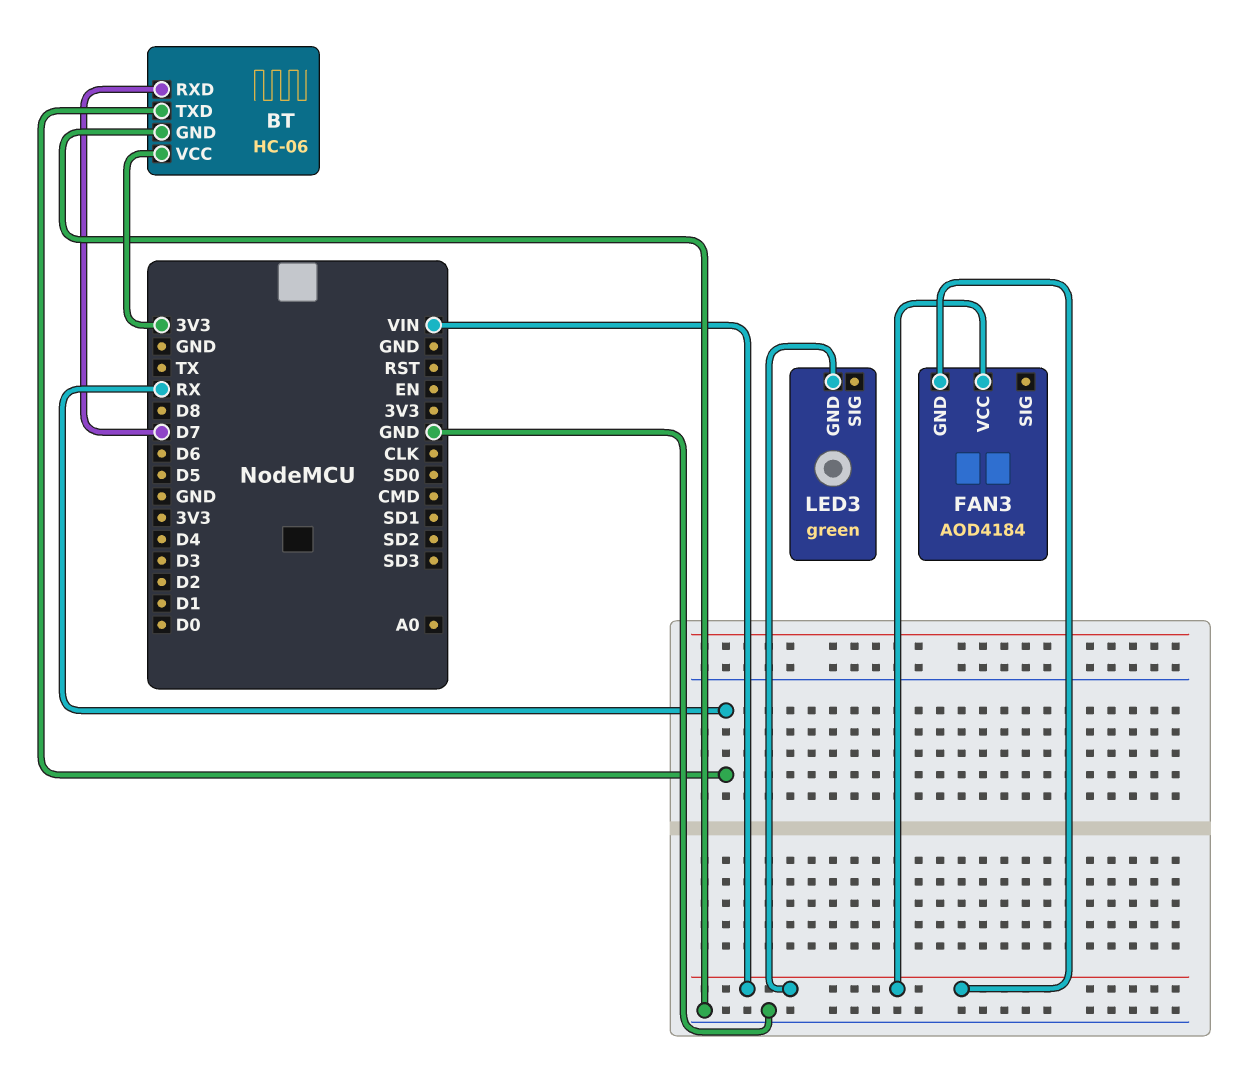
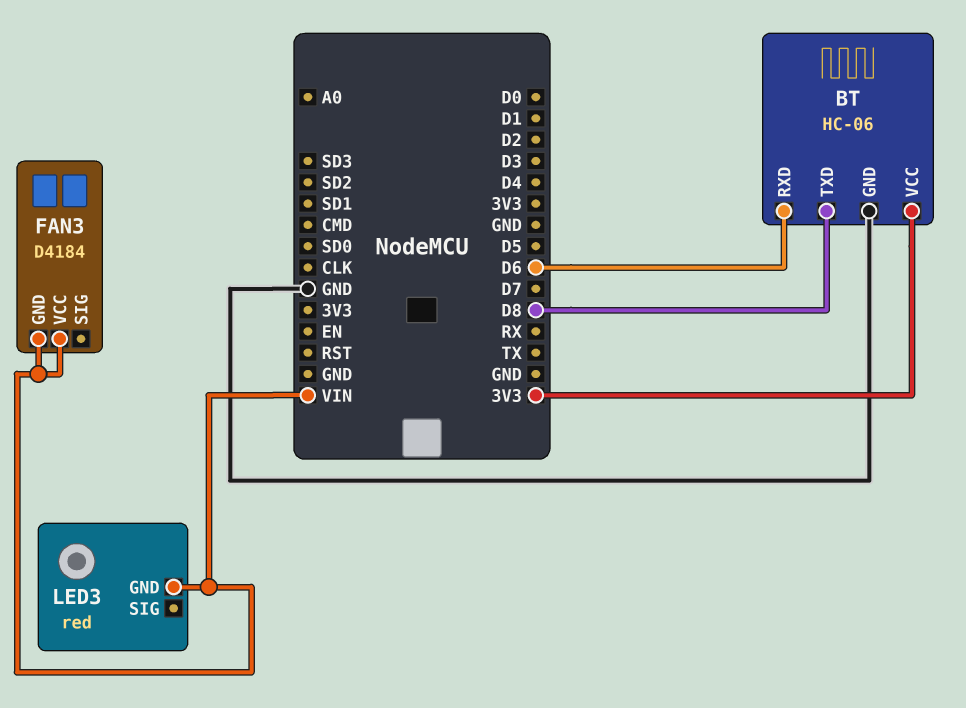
BT pin RXD: D7 -> D6
BT pin TXD: RX -> D8
FAN3: AOD4184 -> D4184
LED3: green -> red

